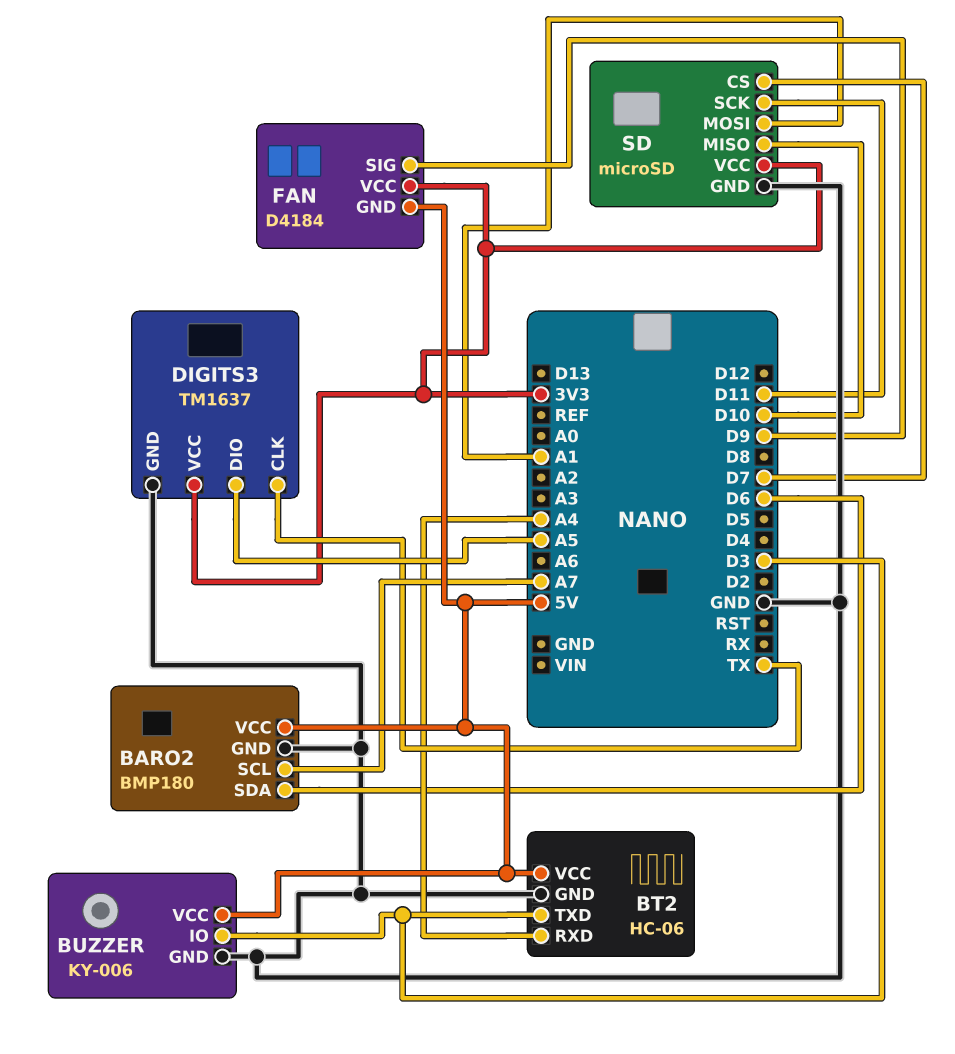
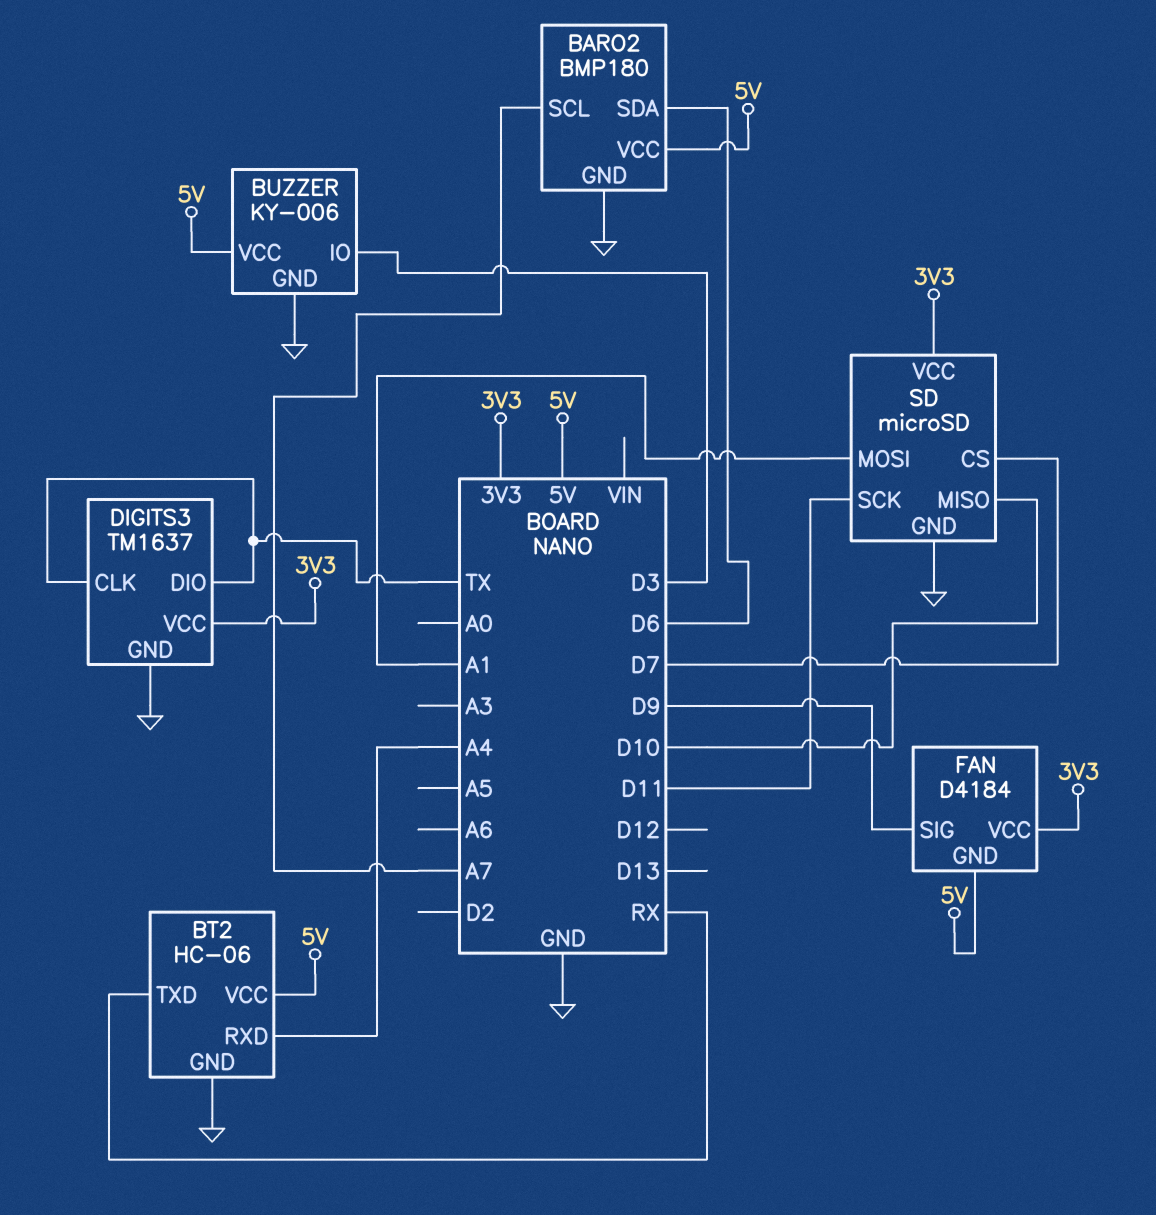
BT2 pin TXD: D3 -> RX
DIGITS3 pin DIO: A5 -> TX

